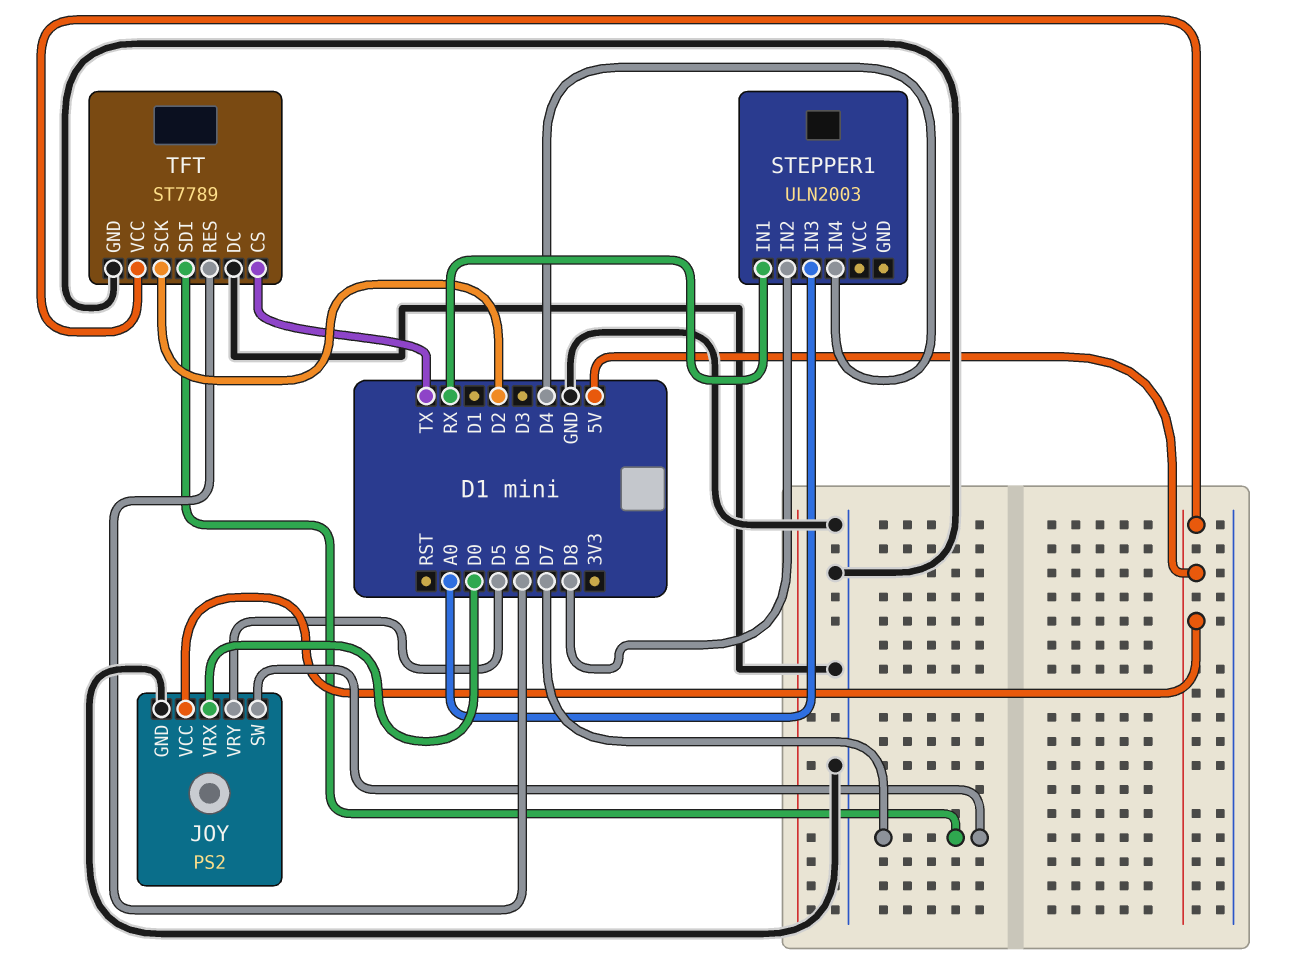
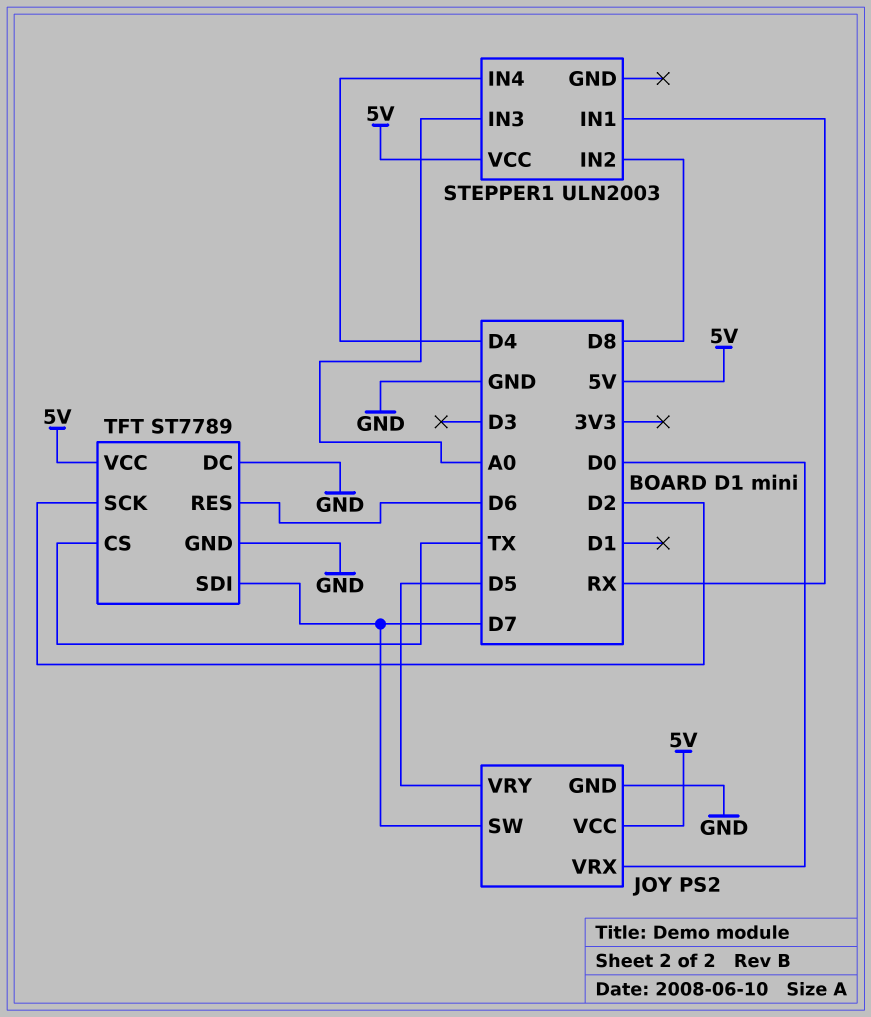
STEPPER1 pin VCC: none -> 5V

